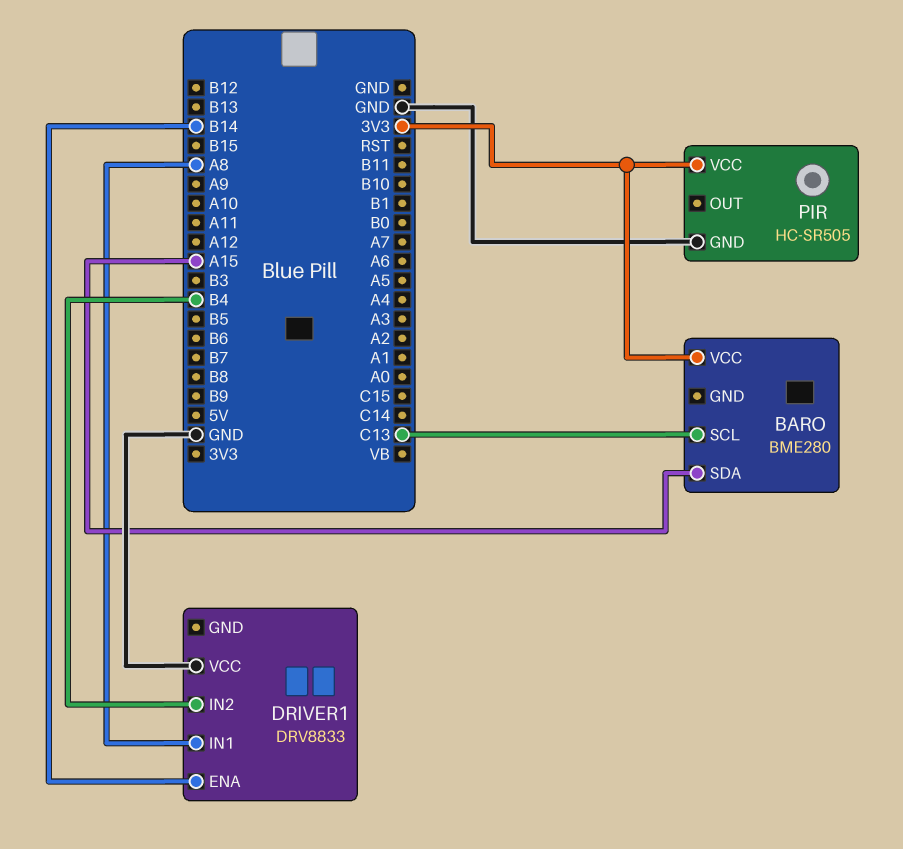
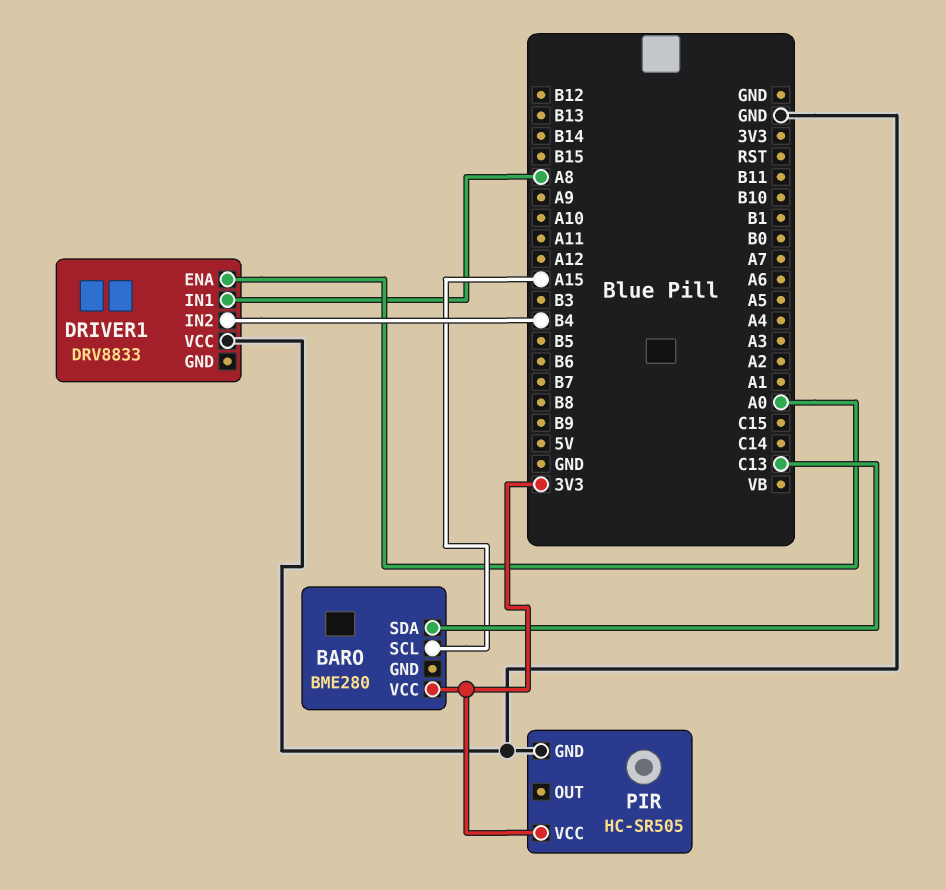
BARO pin SCL: C13 -> A15
BARO pin SDA: A15 -> C13
DRIVER1 pin ENA: B14 -> A0

